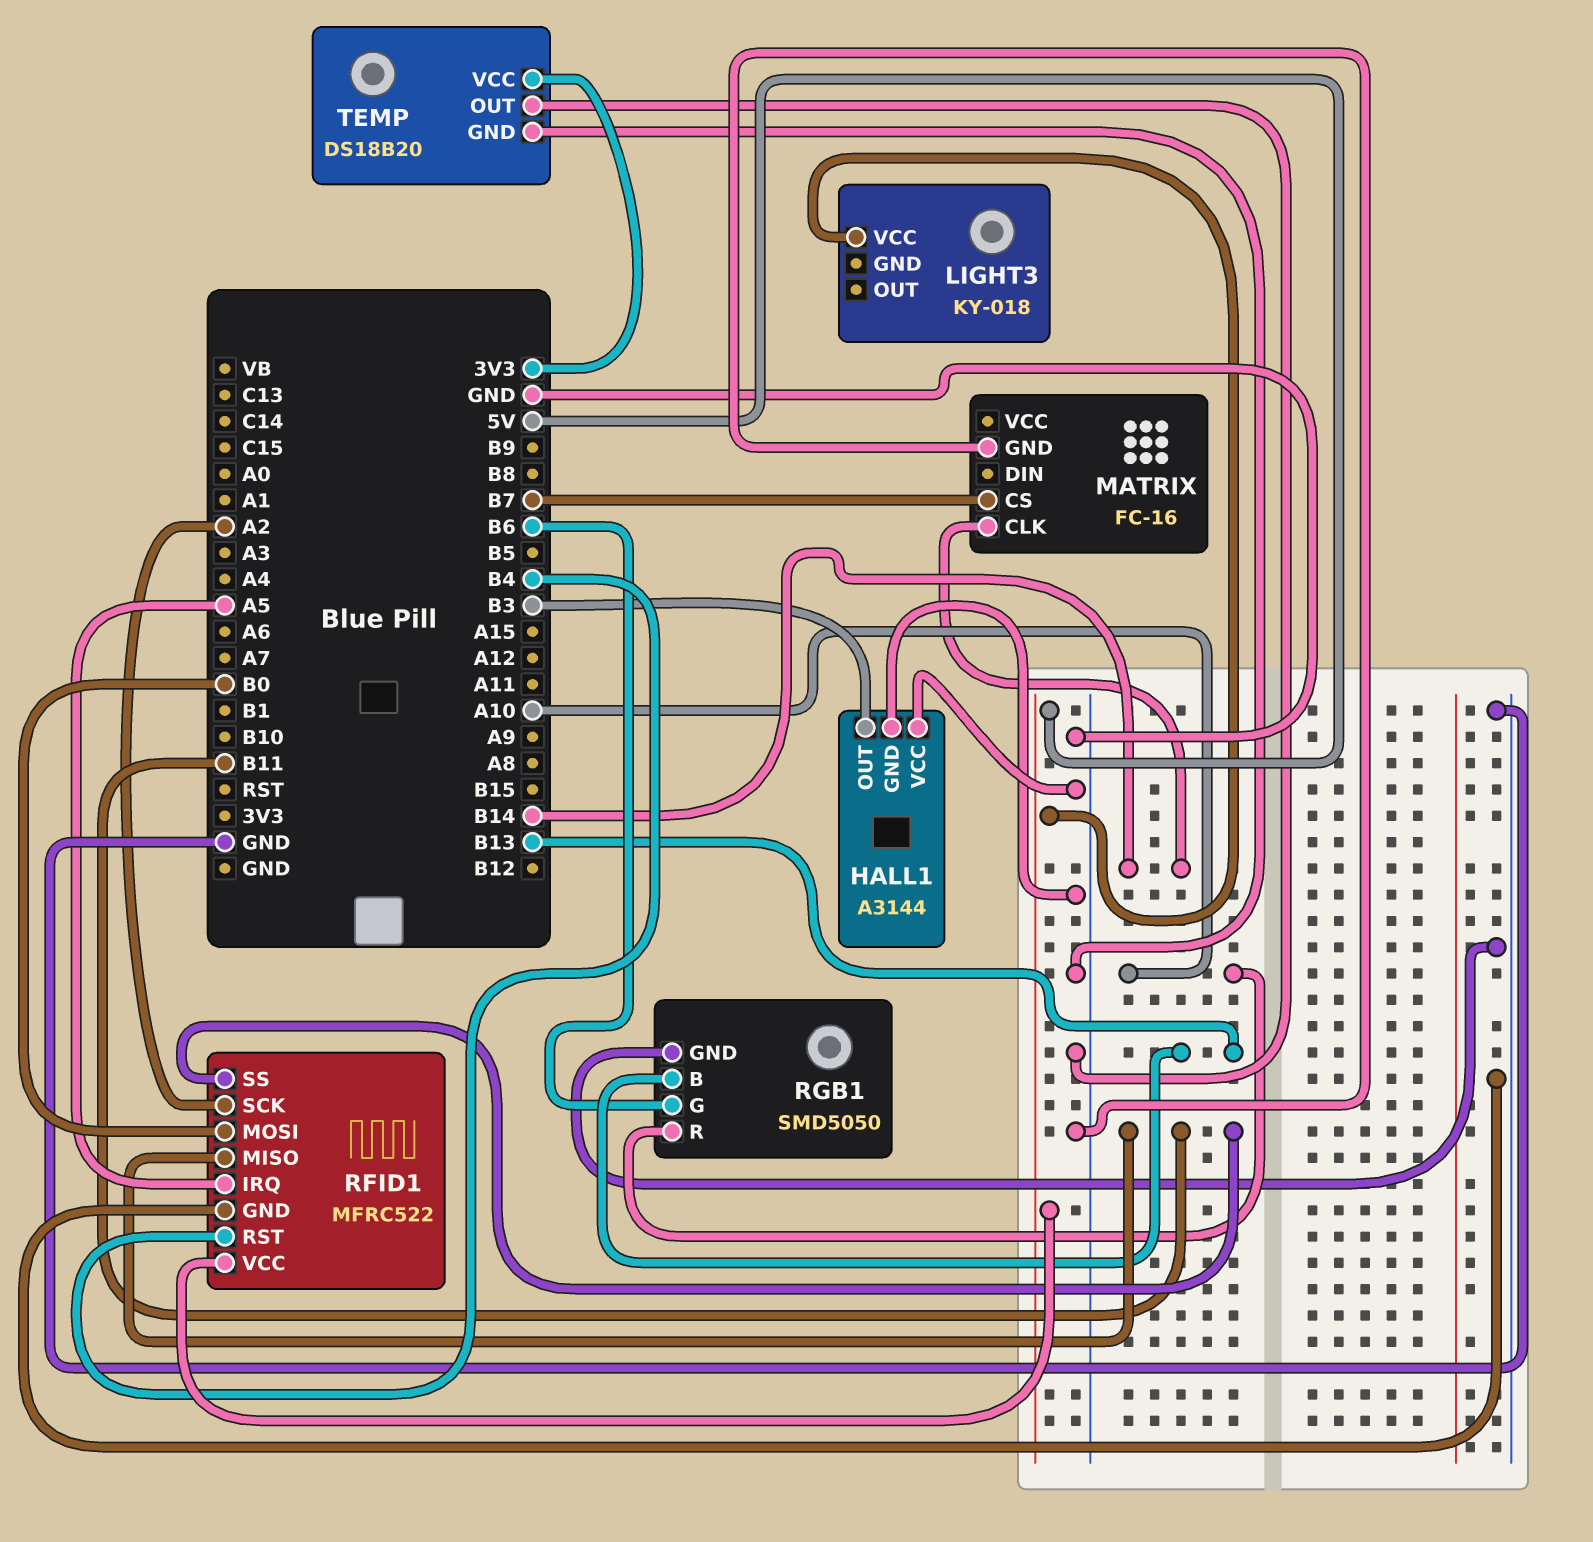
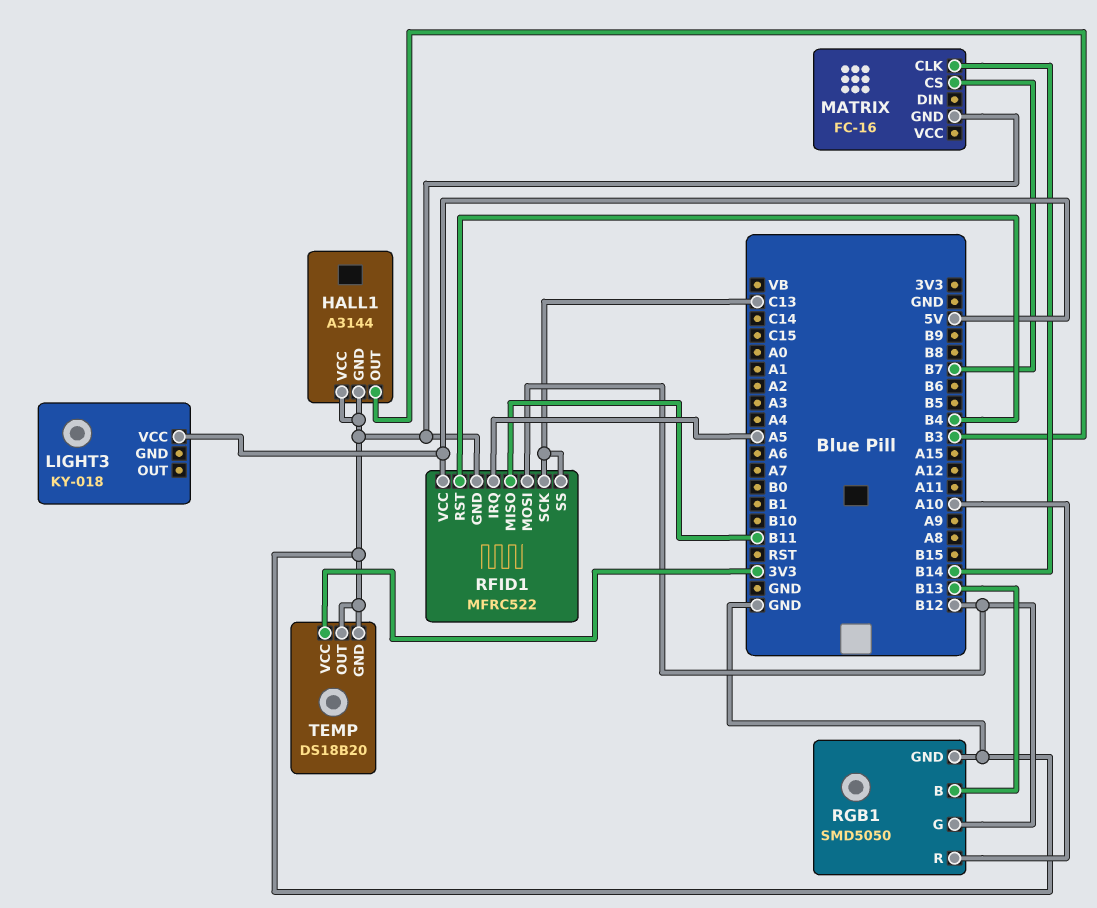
RFID1 pin MOSI: B0 -> B12
RFID1 pin SCK: A2 -> C13
RFID1 pin SS: B11 -> C13
RGB1 pin G: B6 -> B12

